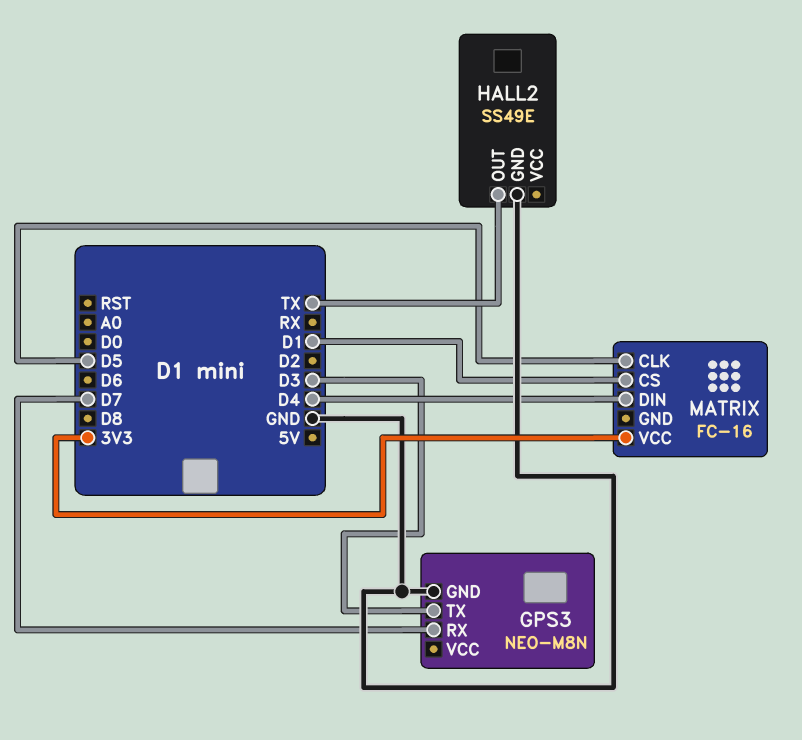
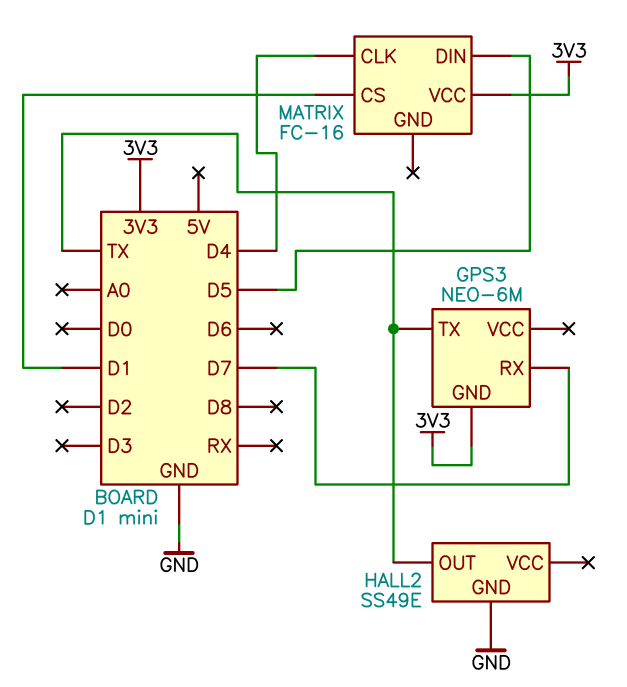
GPS3: NEO-M8N -> NEO-6M
GPS3 pin GND: GND -> 3V3
GPS3 pin TX: D3 -> TX
MATRIX pin CLK: D5 -> D4
MATRIX pin DIN: D4 -> D5

